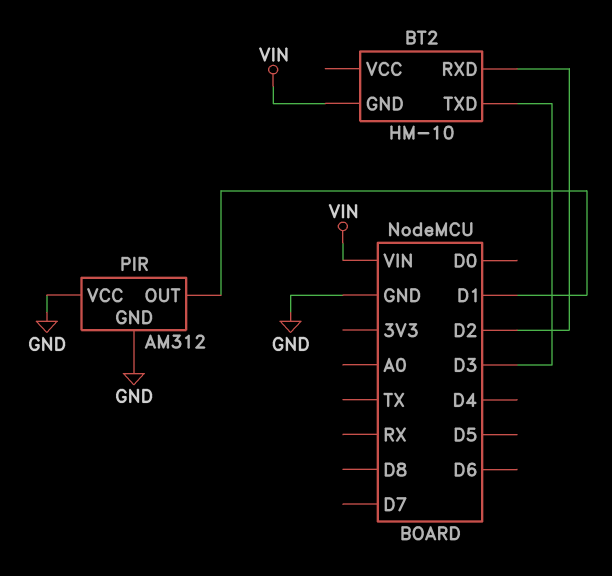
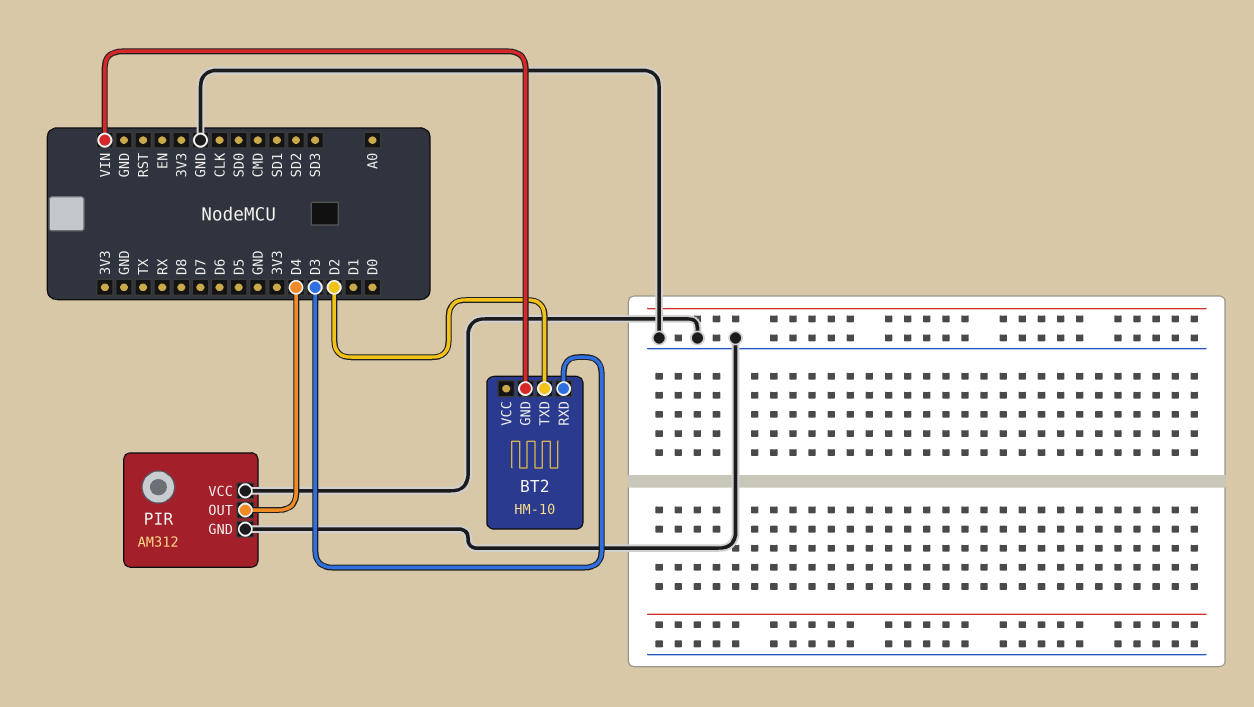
BT2 pin RXD: D2 -> D3
BT2 pin TXD: D3 -> D2
PIR pin OUT: D1 -> D4

